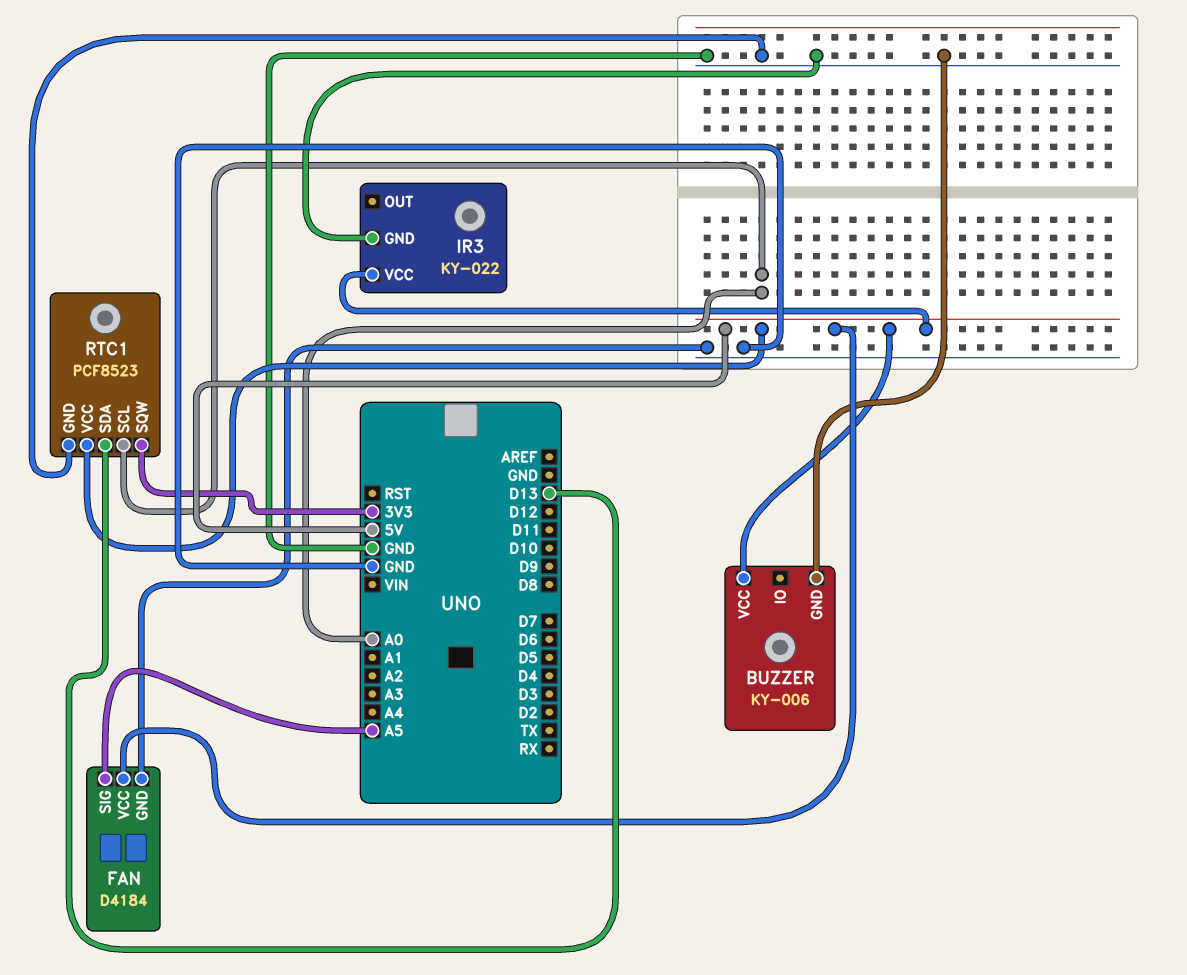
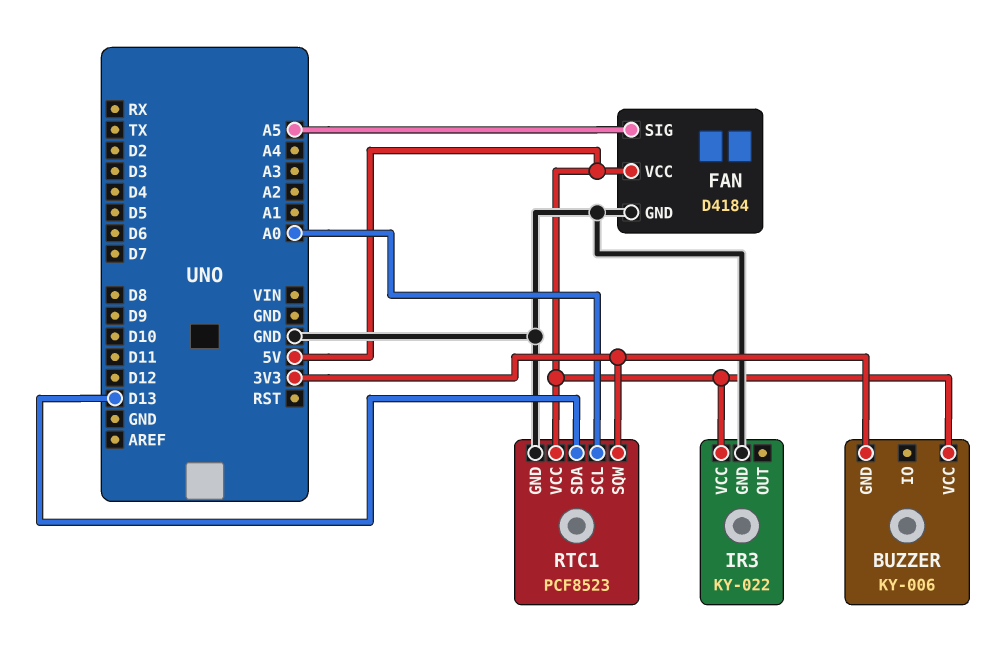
BUZZER pin GND: GND -> 3V3

